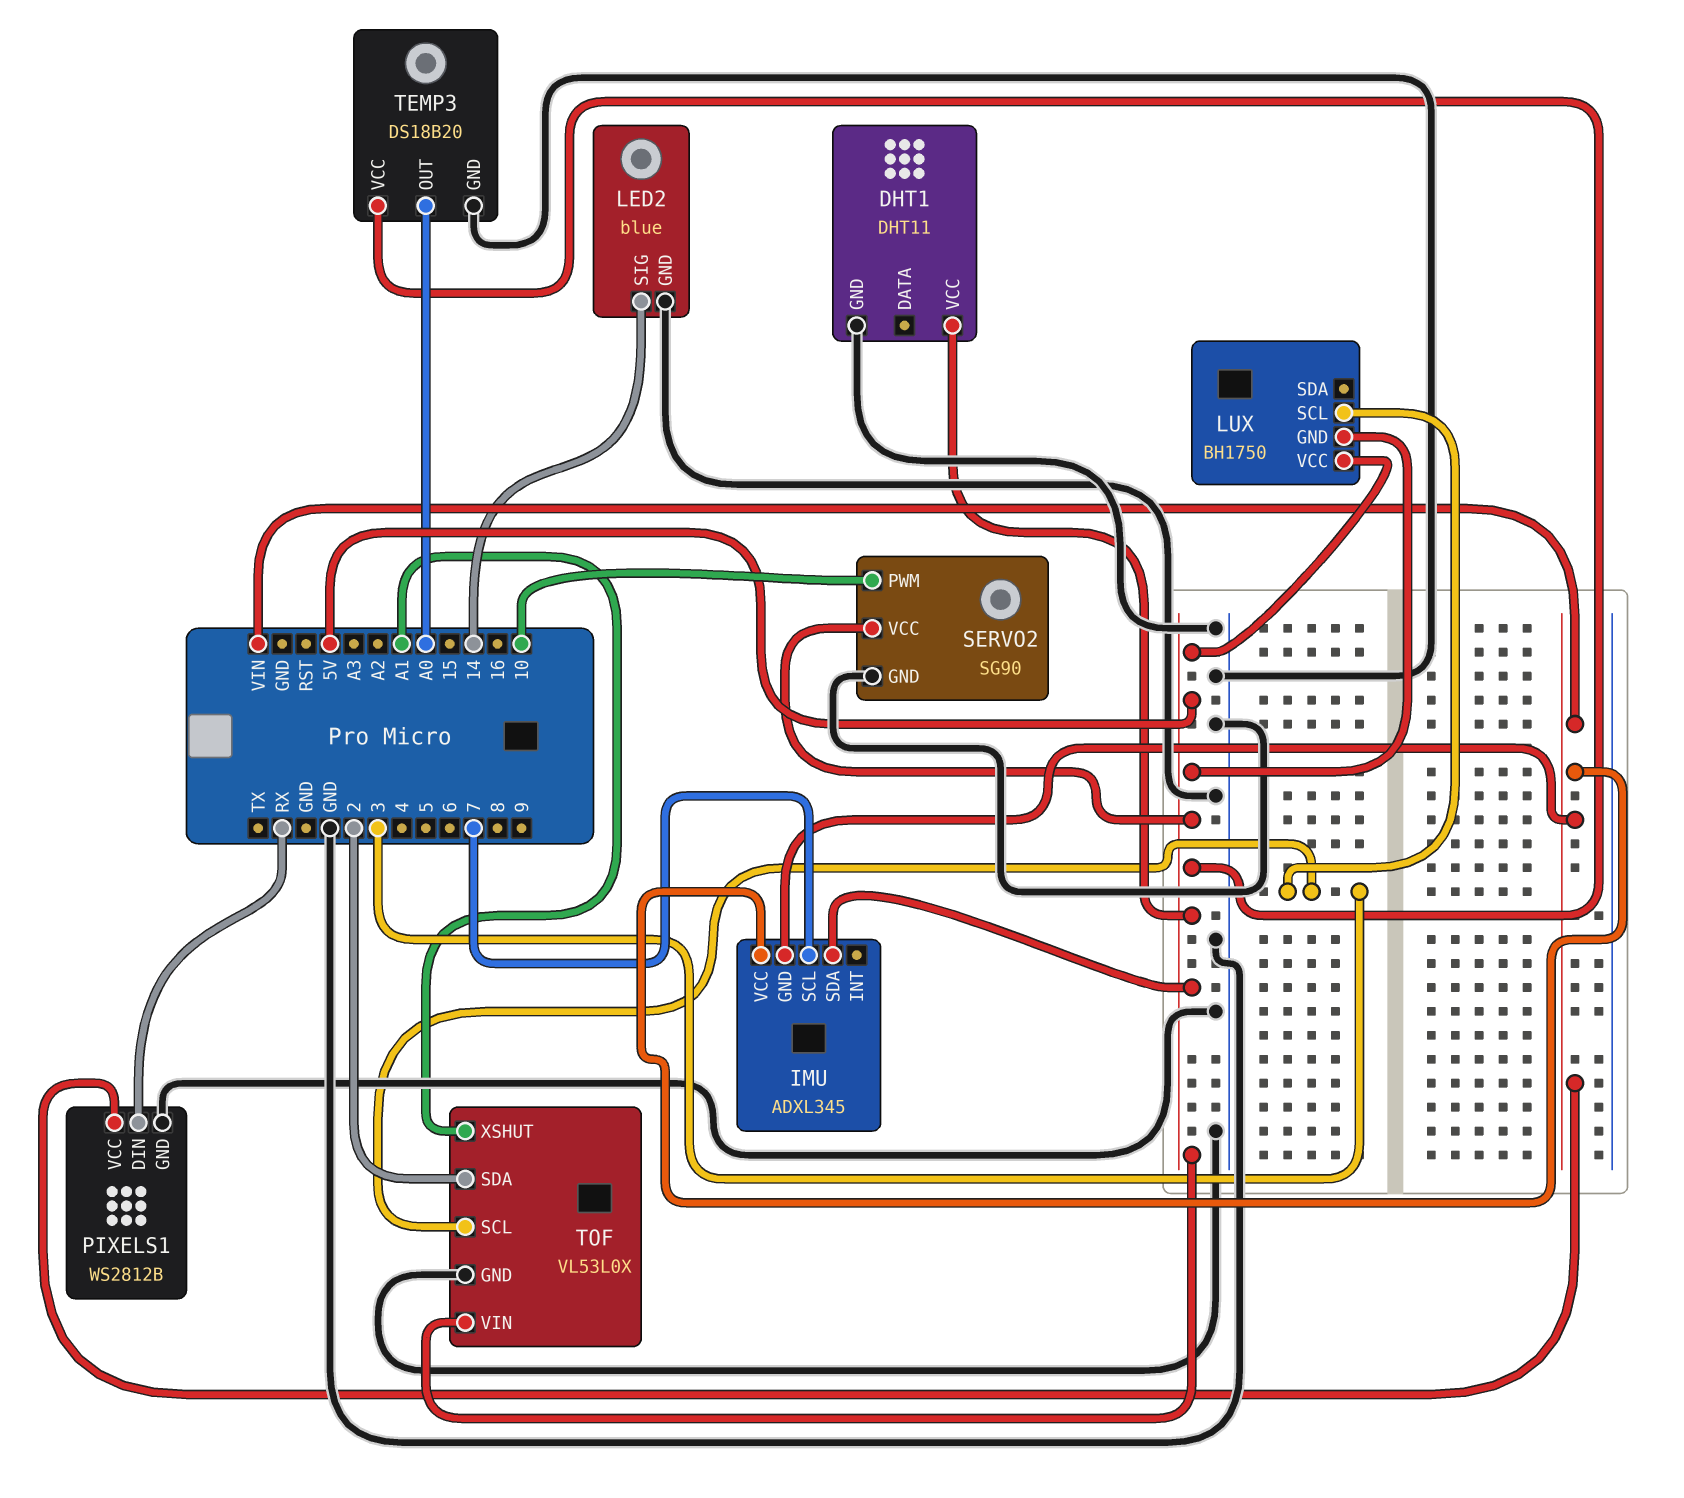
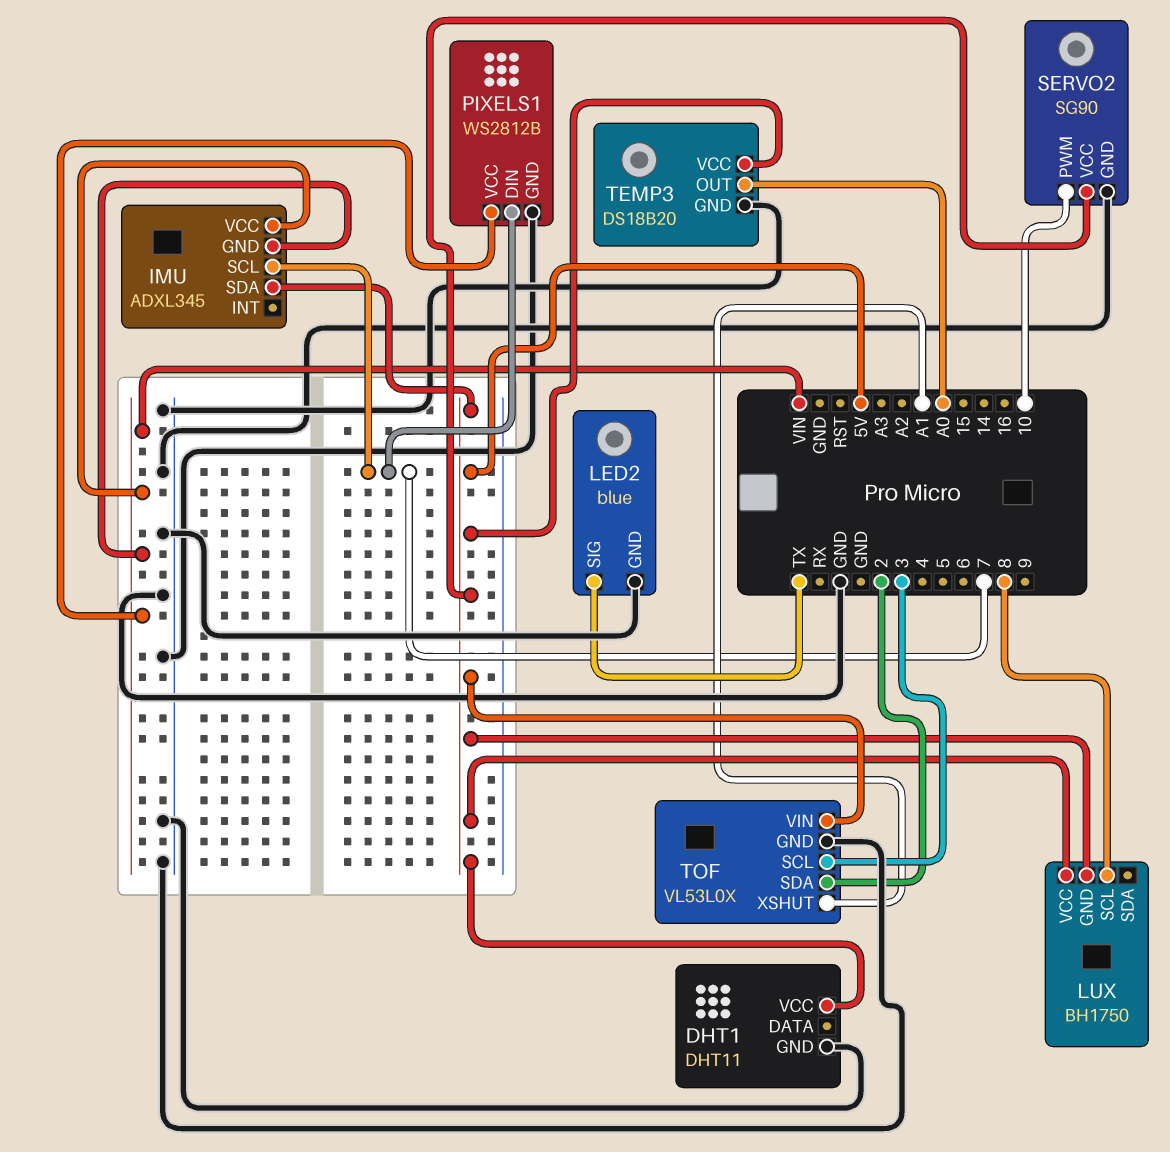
LED2 pin SIG: 14 -> TX
LUX pin SCL: 3 -> 8
PIXELS1 pin DIN: RX -> 7

